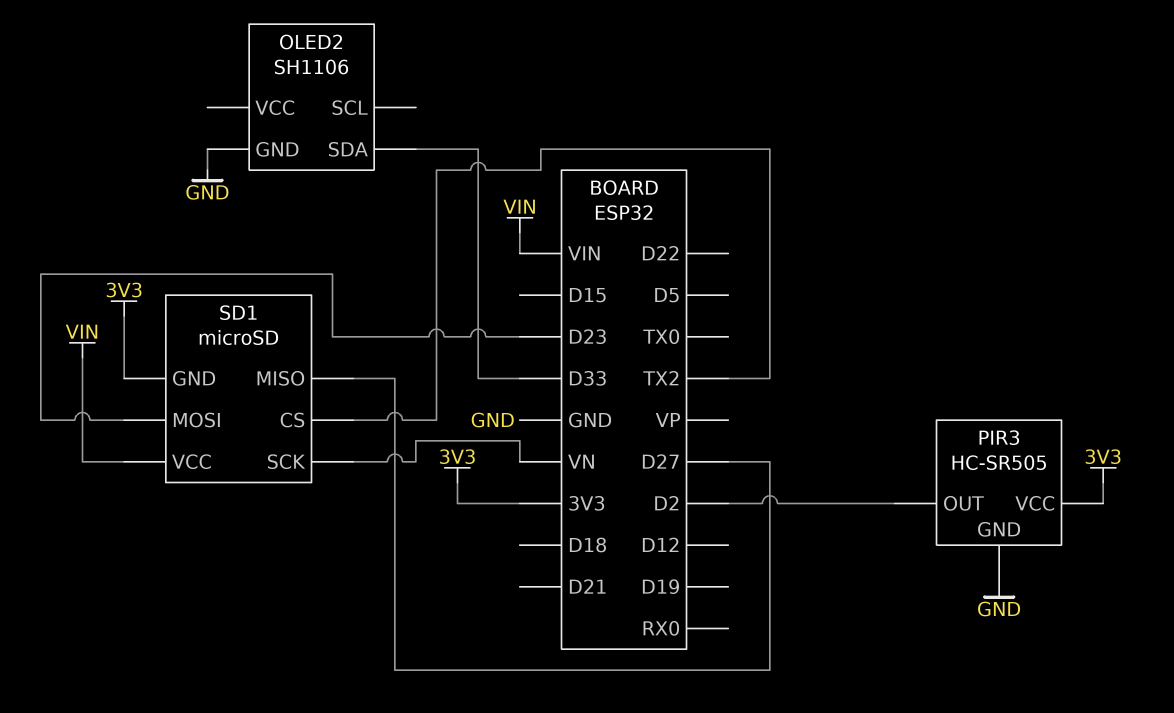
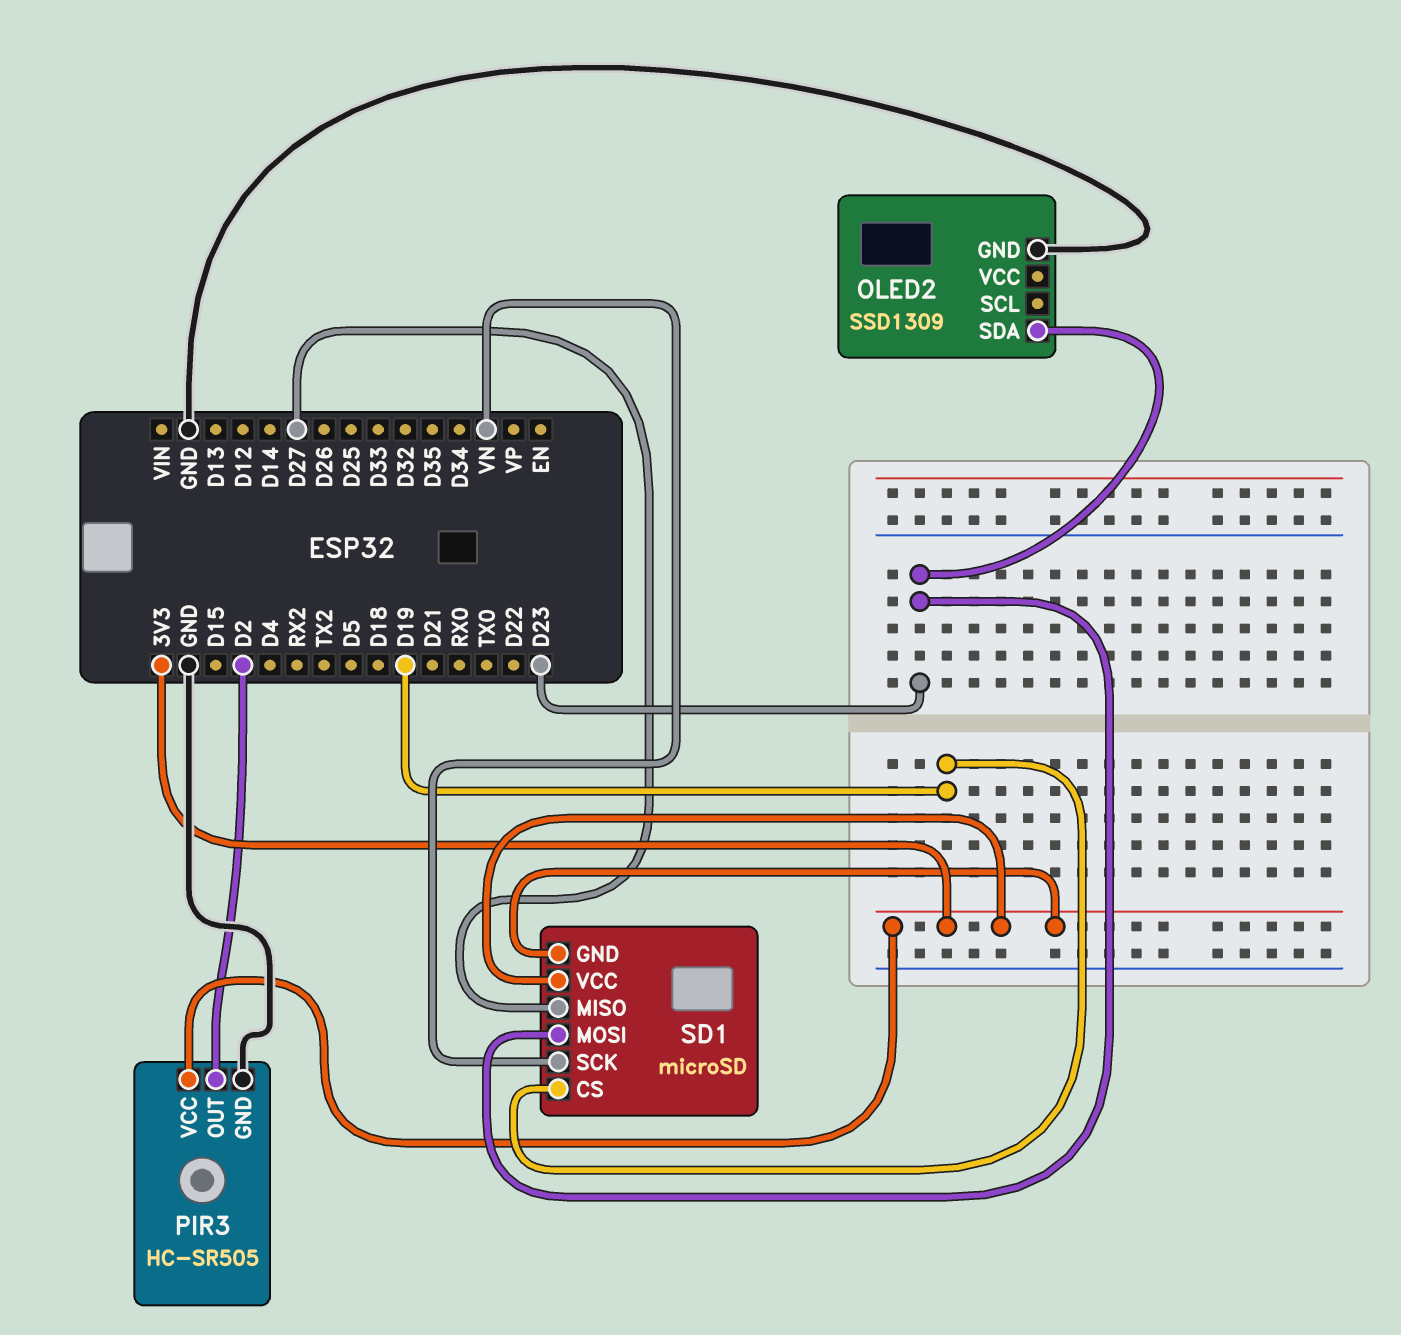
OLED2: SH1106 -> SSD1309
OLED2 pin SDA: D33 -> D23
SD1 pin CS: TX2 -> D19
SD1 pin VCC: VIN -> 3V3

